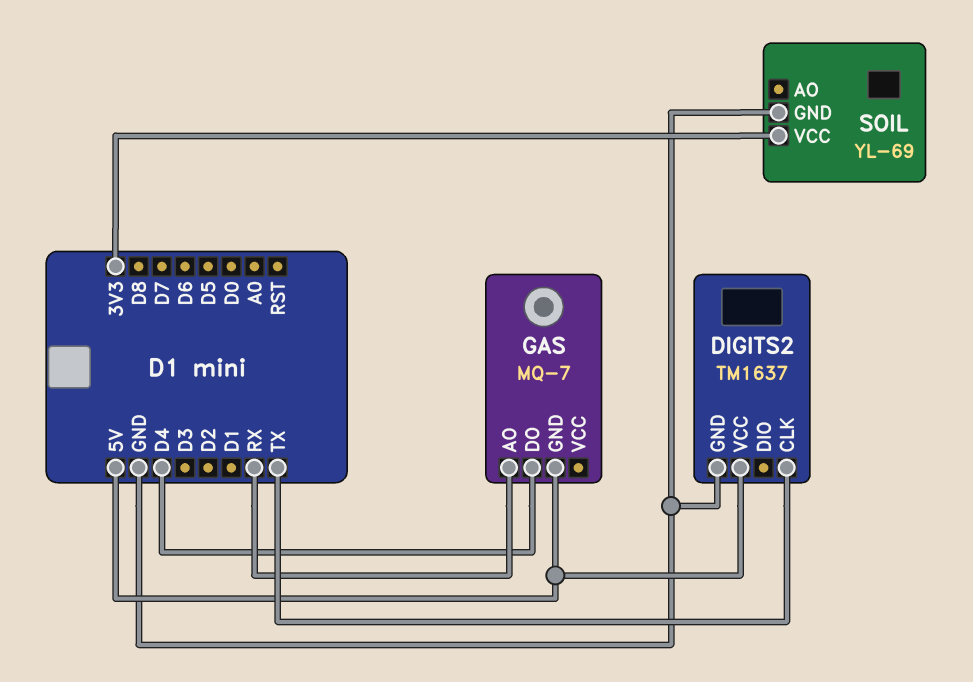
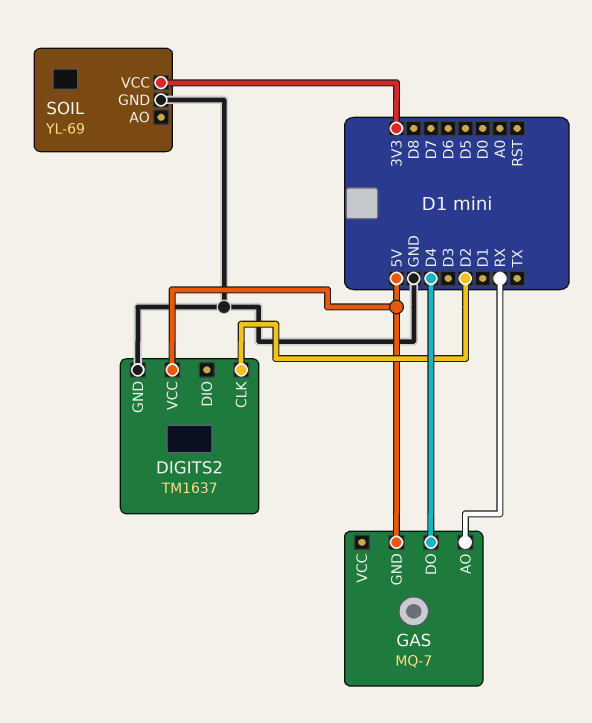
DIGITS2 pin CLK: TX -> D2

